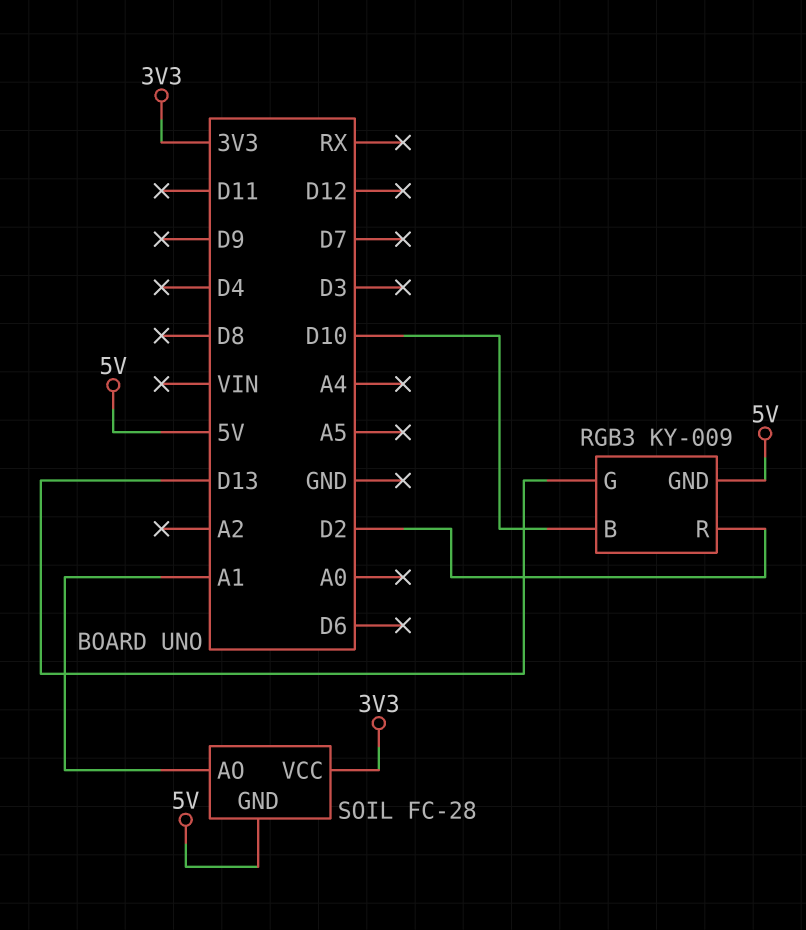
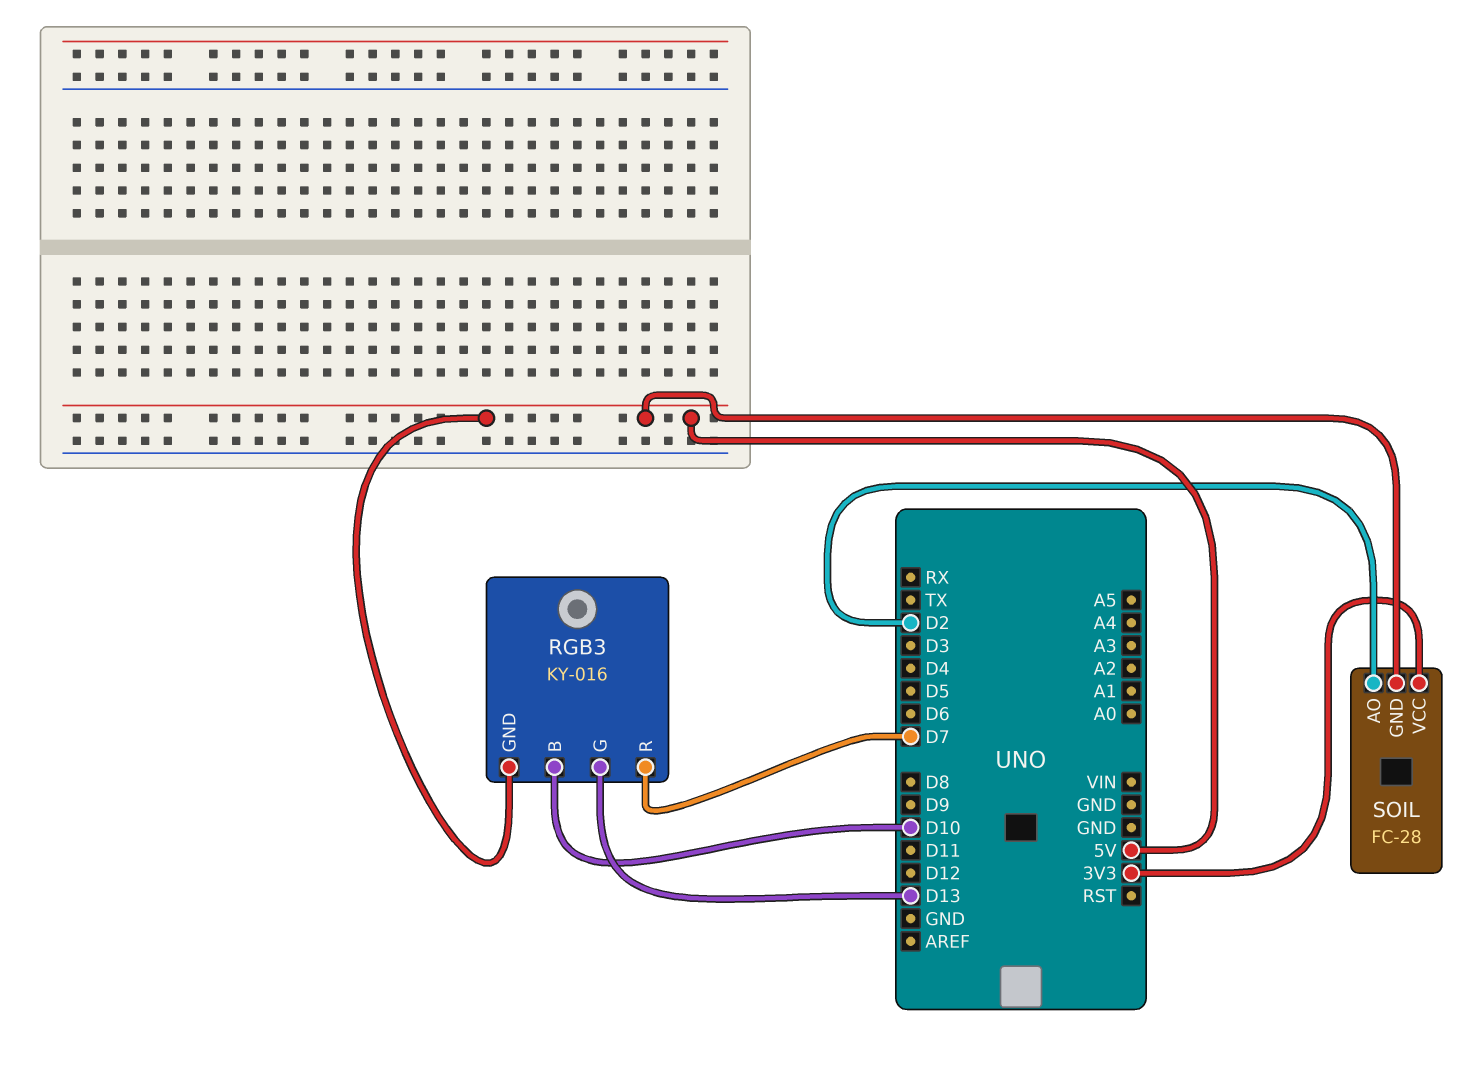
RGB3: KY-009 -> KY-016
RGB3 pin R: D2 -> D7
SOIL pin AO: A1 -> D2

